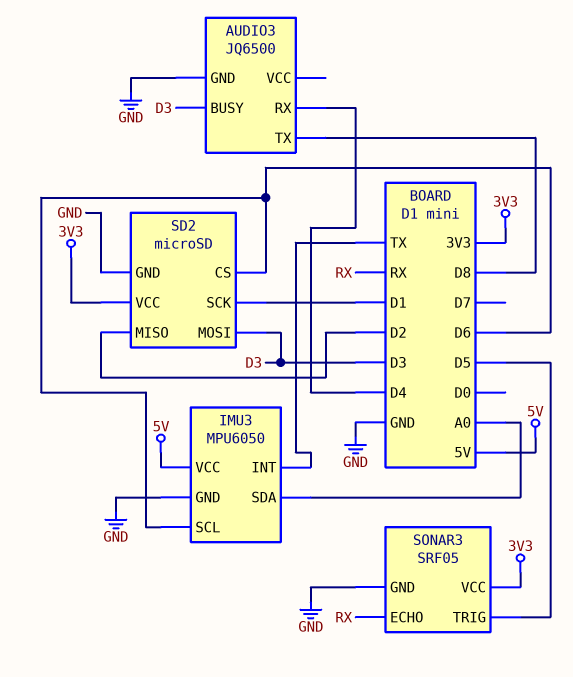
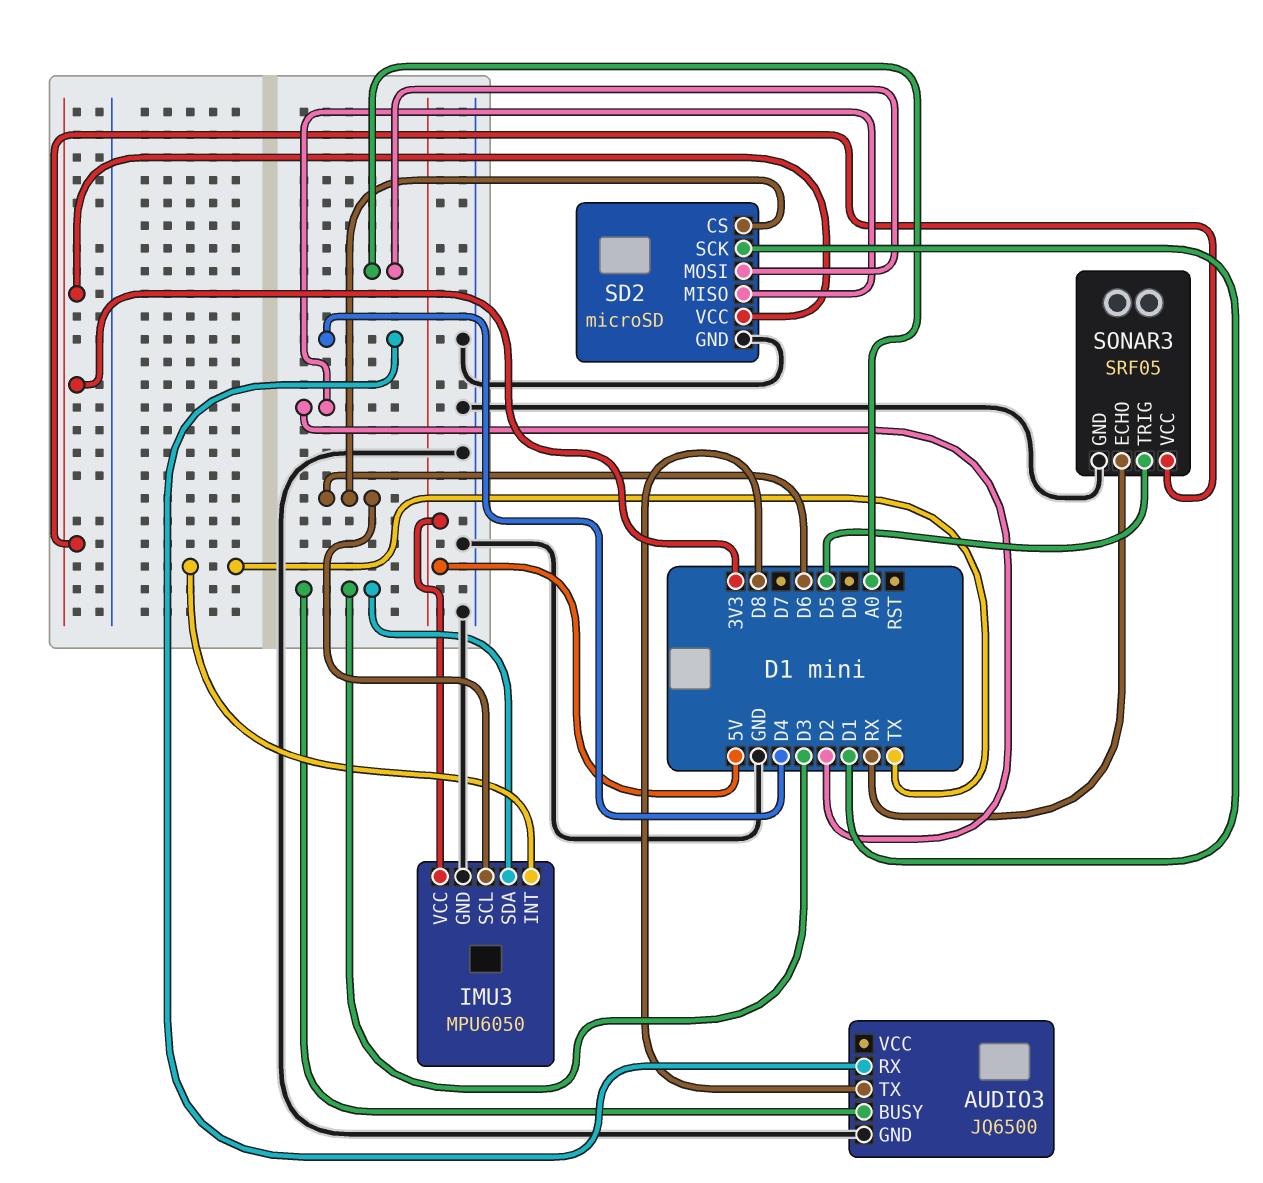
IMU3 pin SDA: A0 -> D3
SD2 pin MOSI: D3 -> A0

